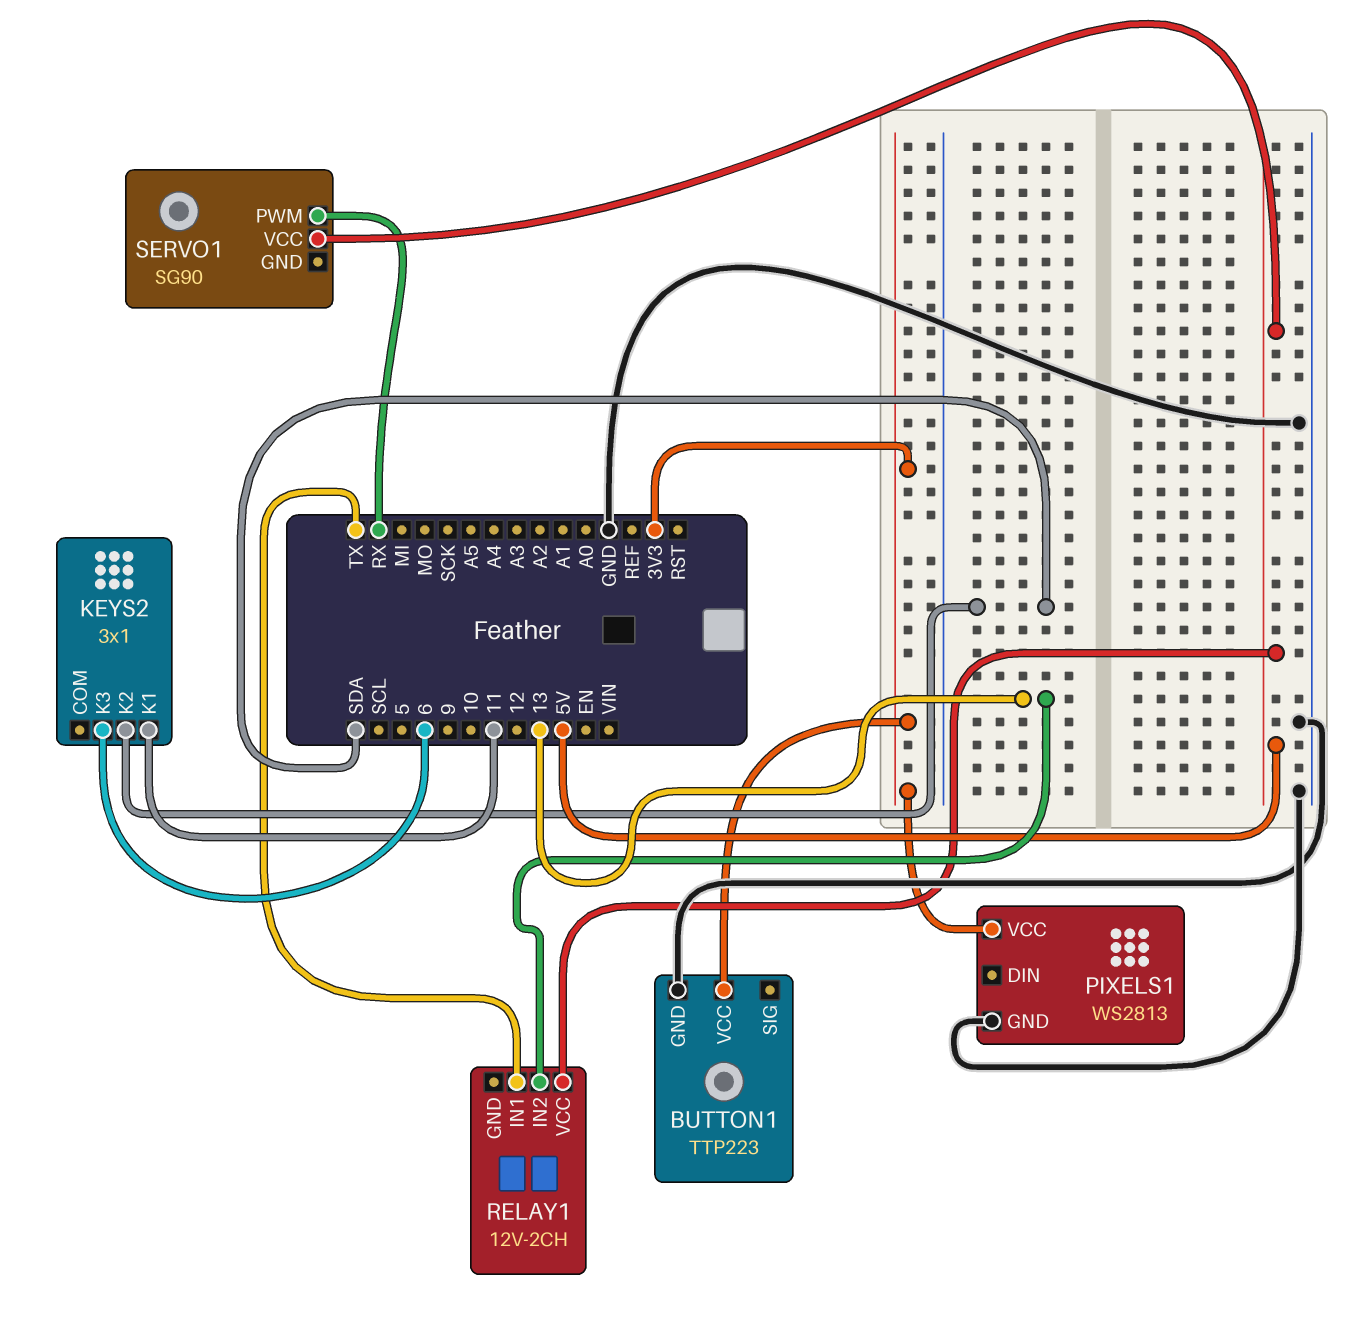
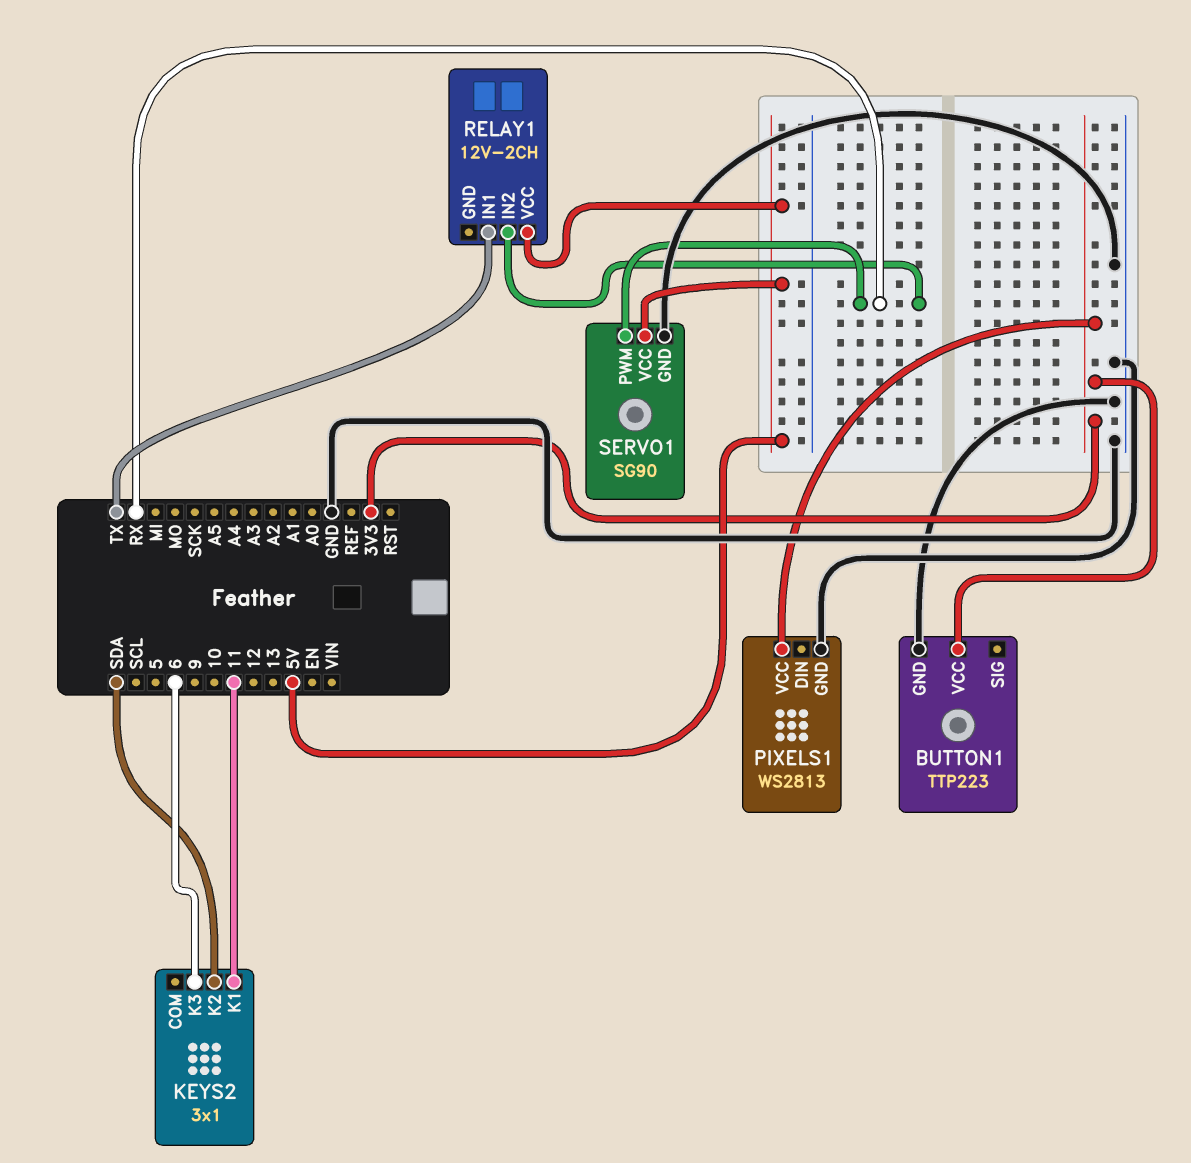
RELAY1 pin IN2: 13 -> RX
SERVO1 pin GND: none -> GND

